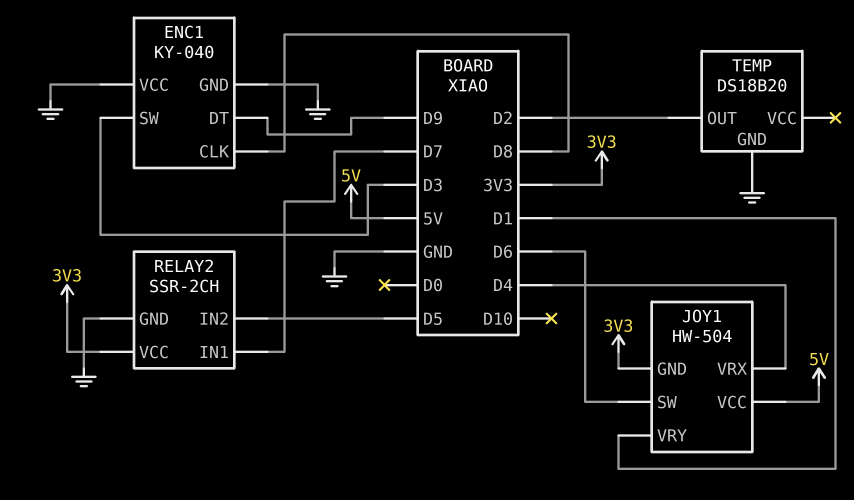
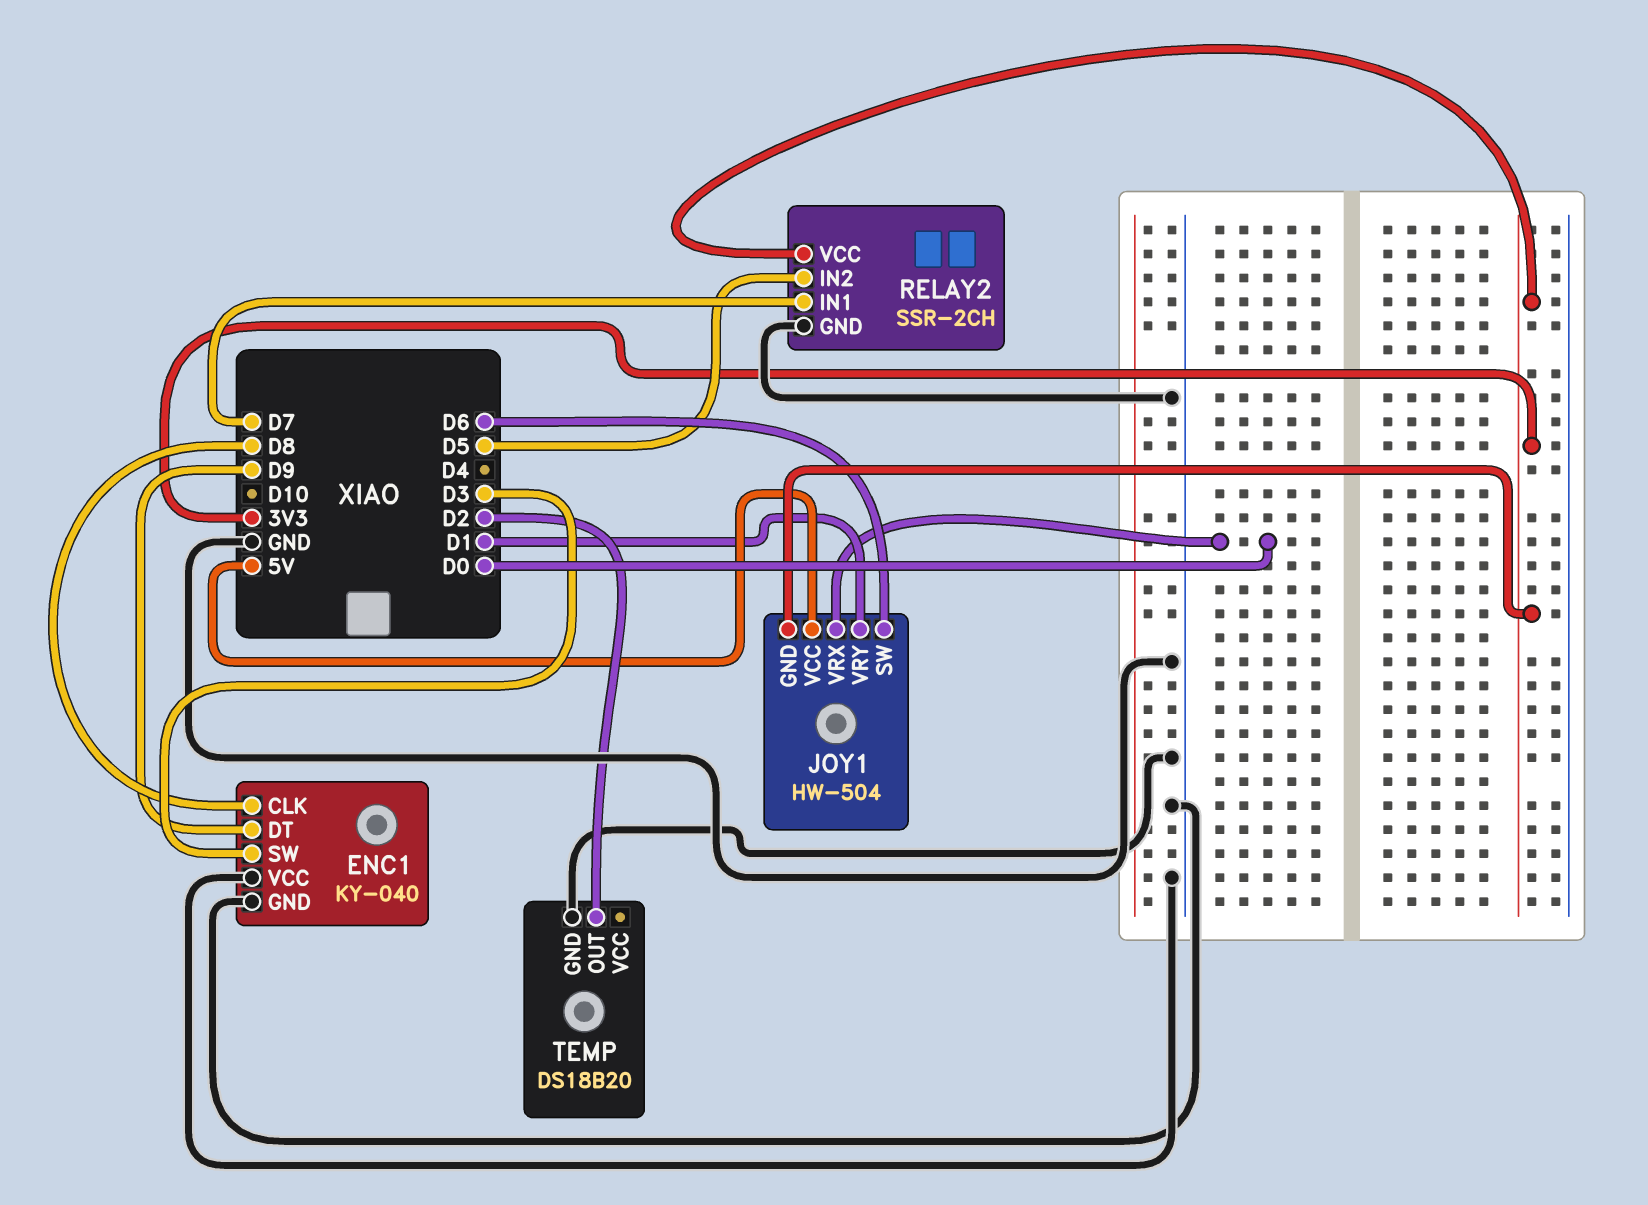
JOY1 pin VRX: D4 -> D0

